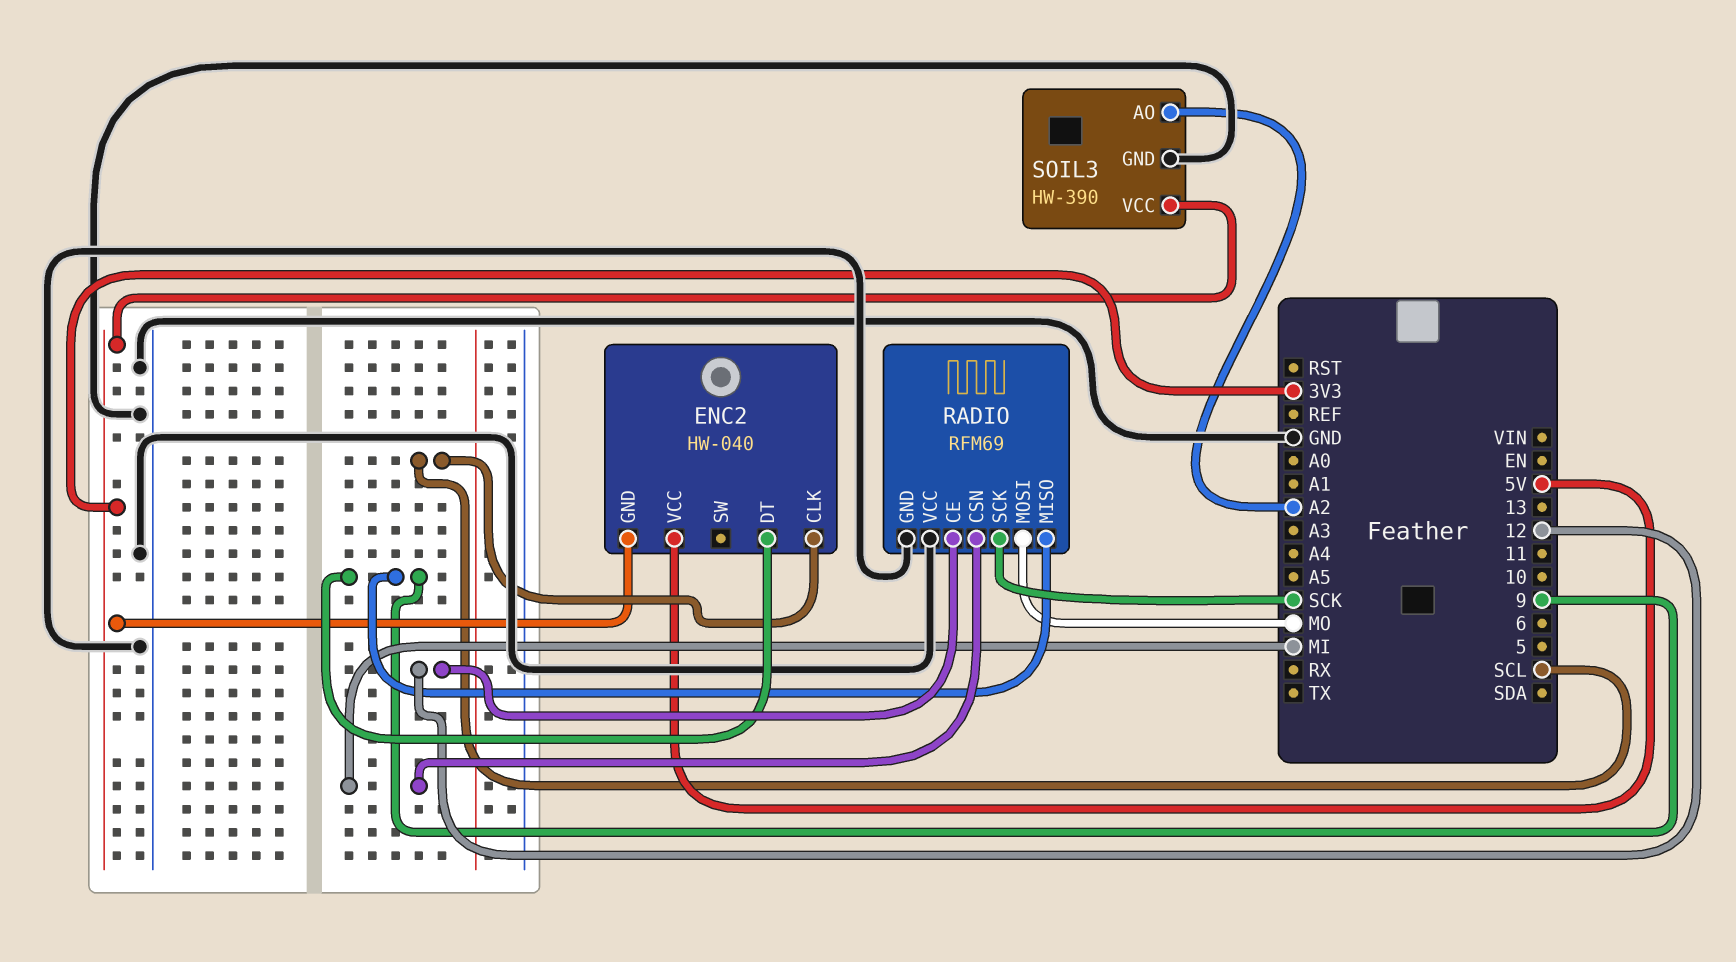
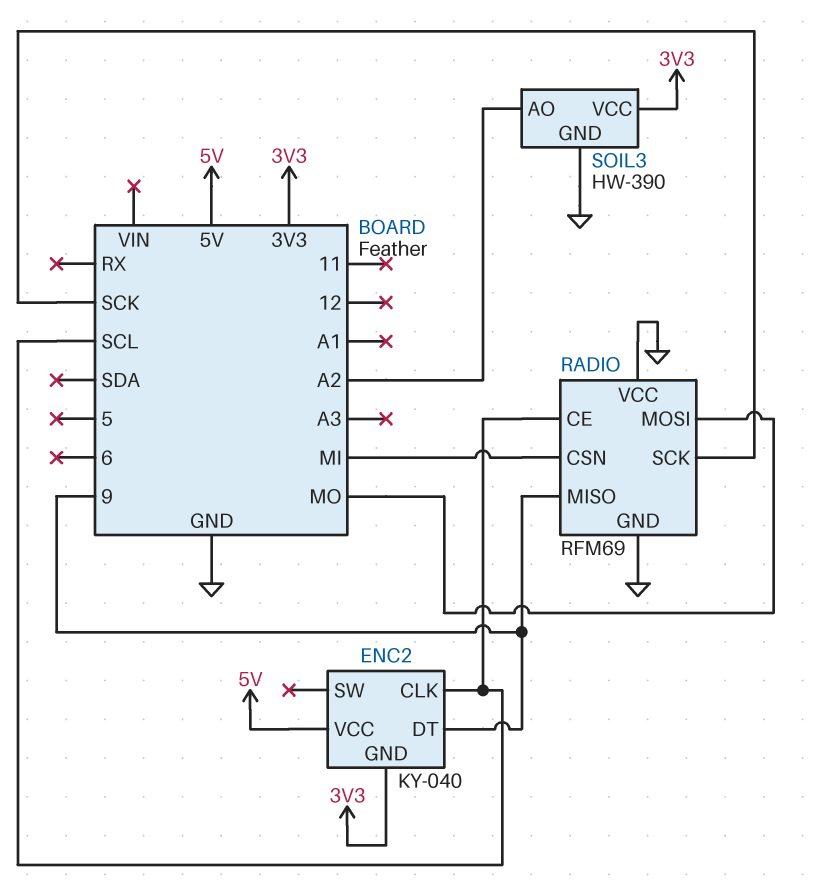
ENC2: HW-040 -> KY-040
RADIO pin CE: 12 -> SCL

